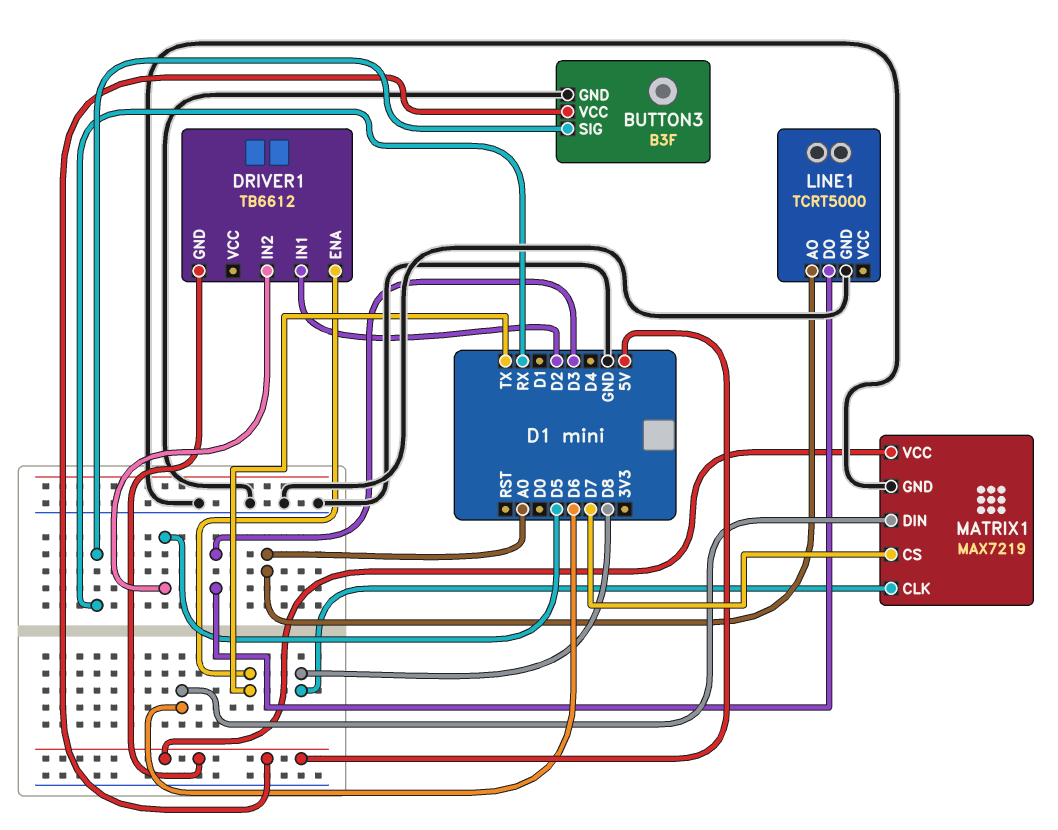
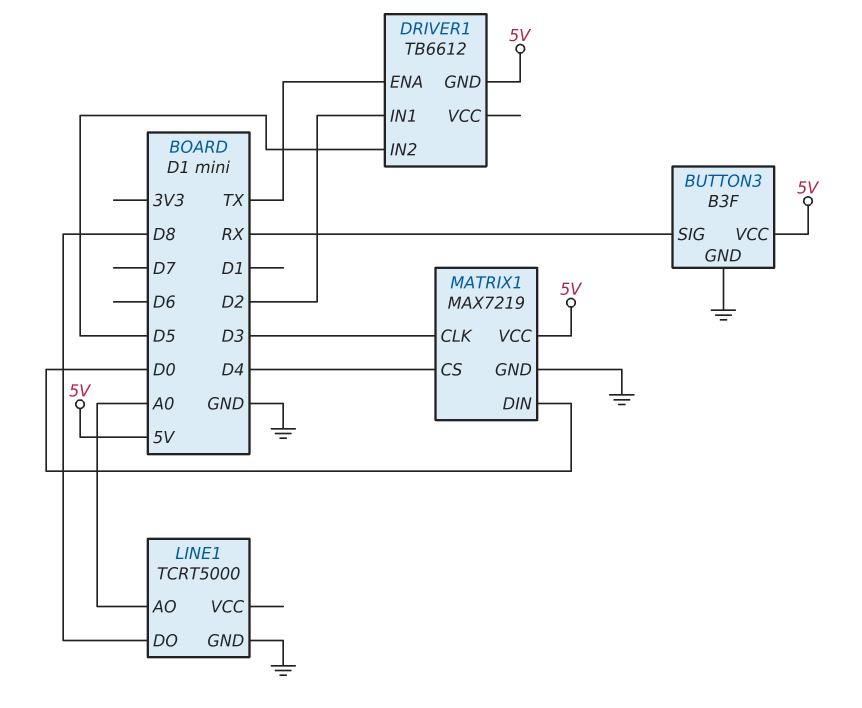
LINE1 pin DO: D3 -> D8
MATRIX1 pin CLK: D8 -> D3
MATRIX1 pin CS: D7 -> D4
MATRIX1 pin DIN: D6 -> D0

